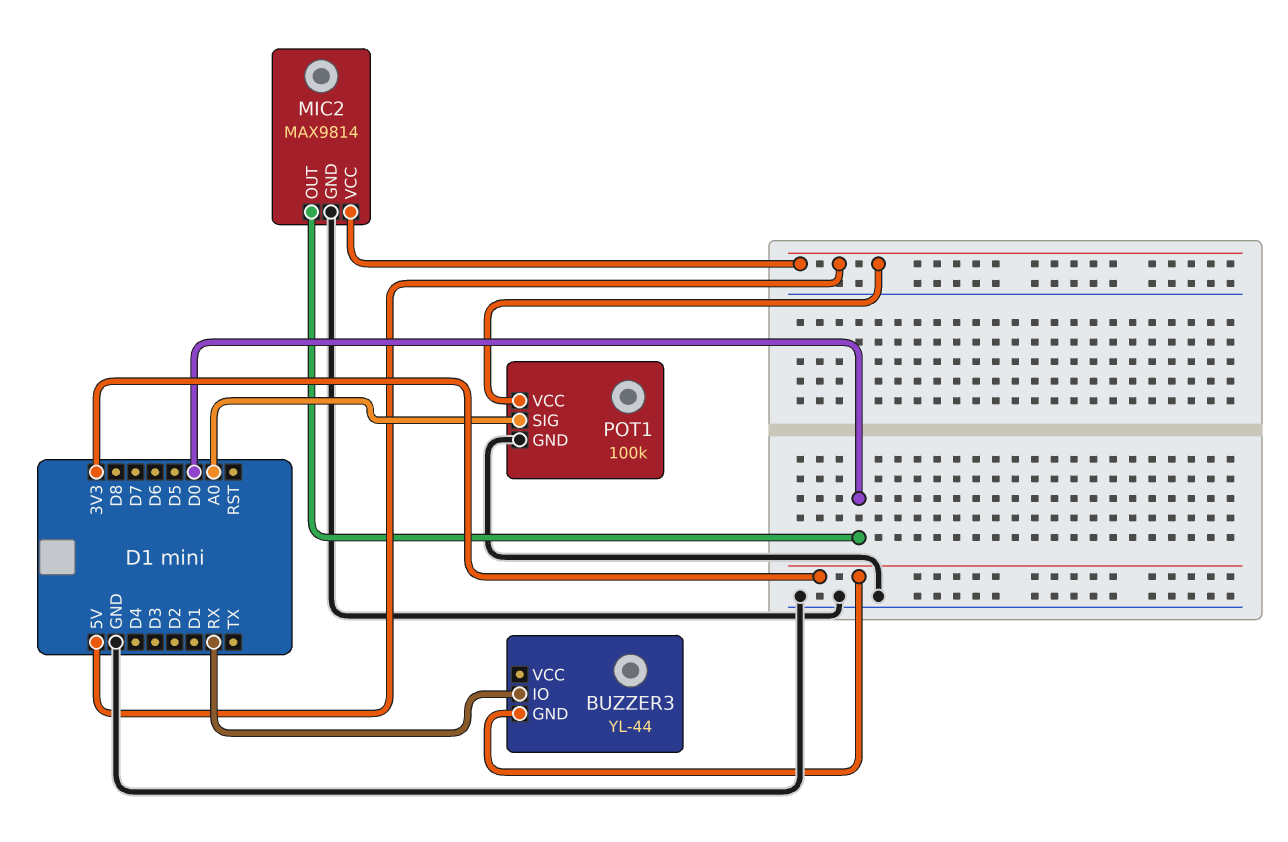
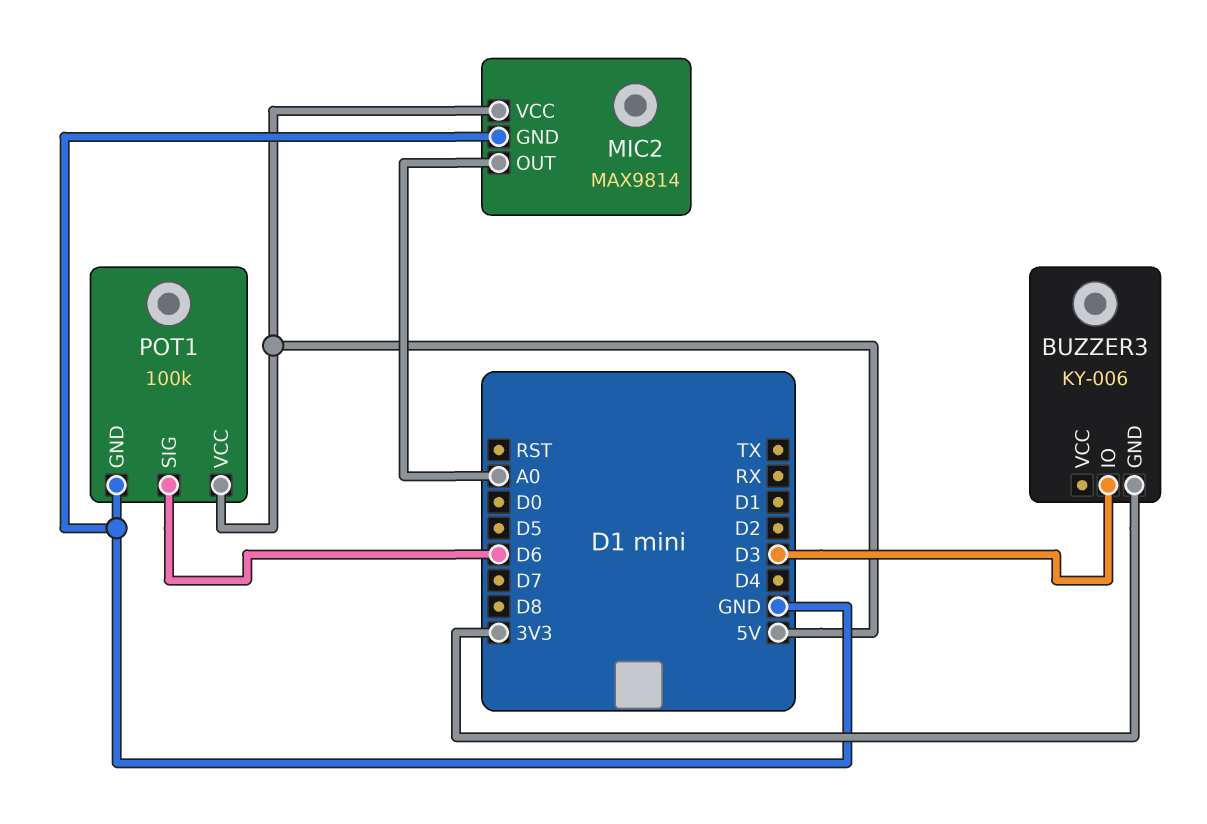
BUZZER3: YL-44 -> KY-006
BUZZER3 pin IO: RX -> D3
MIC2 pin OUT: D0 -> A0
POT1 pin SIG: A0 -> D6

